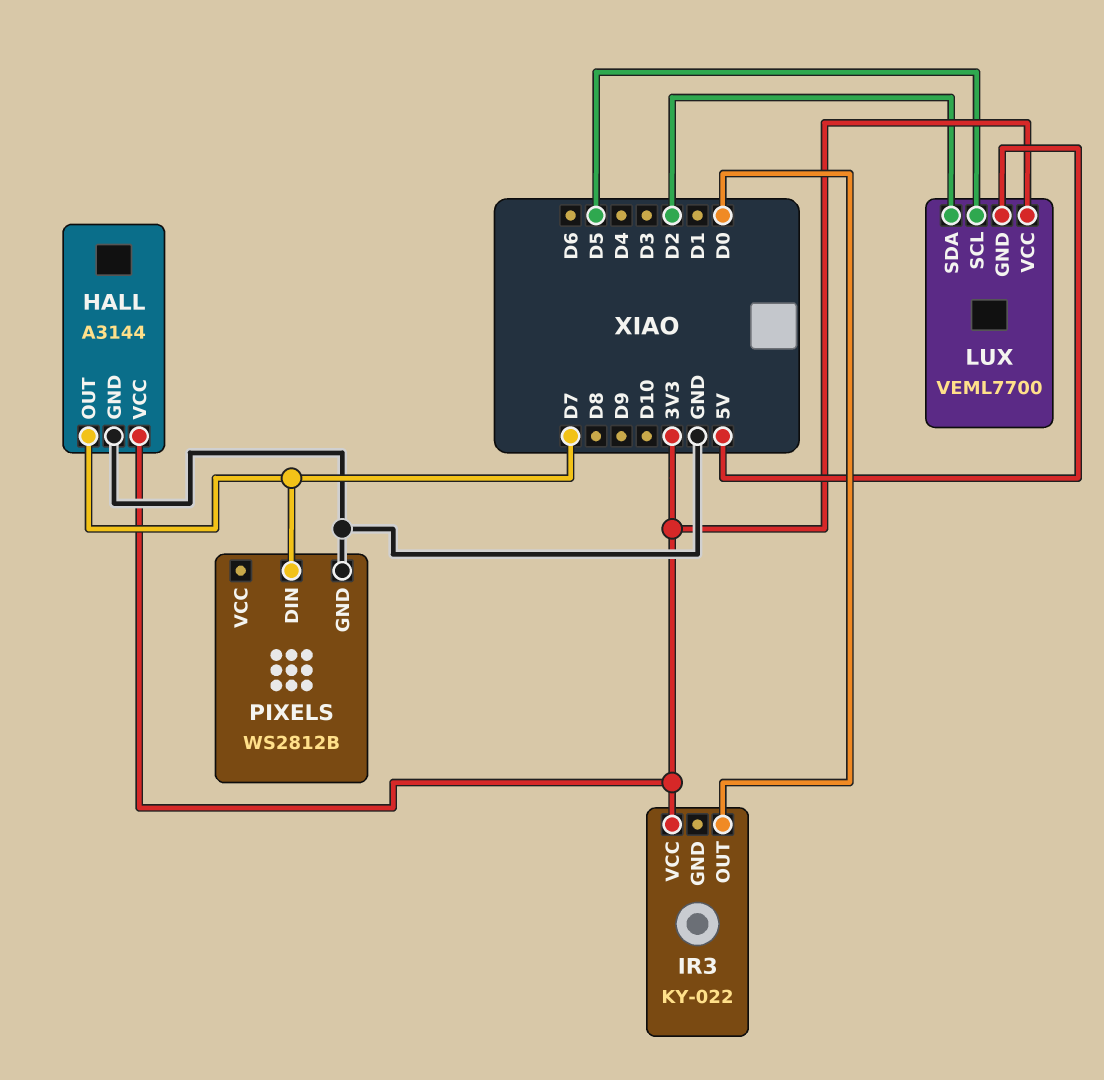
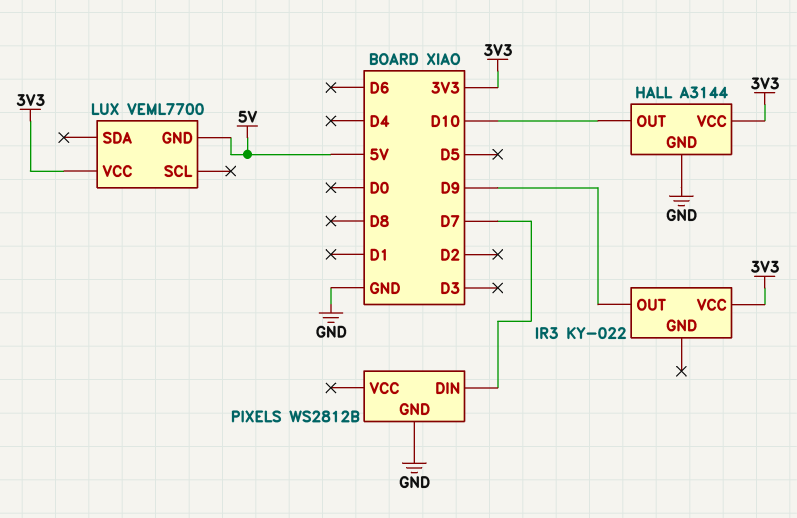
HALL pin OUT: D7 -> D10
IR3 pin OUT: D0 -> D9
LUX pin SCL: D5 -> none
LUX pin SDA: D2 -> none

